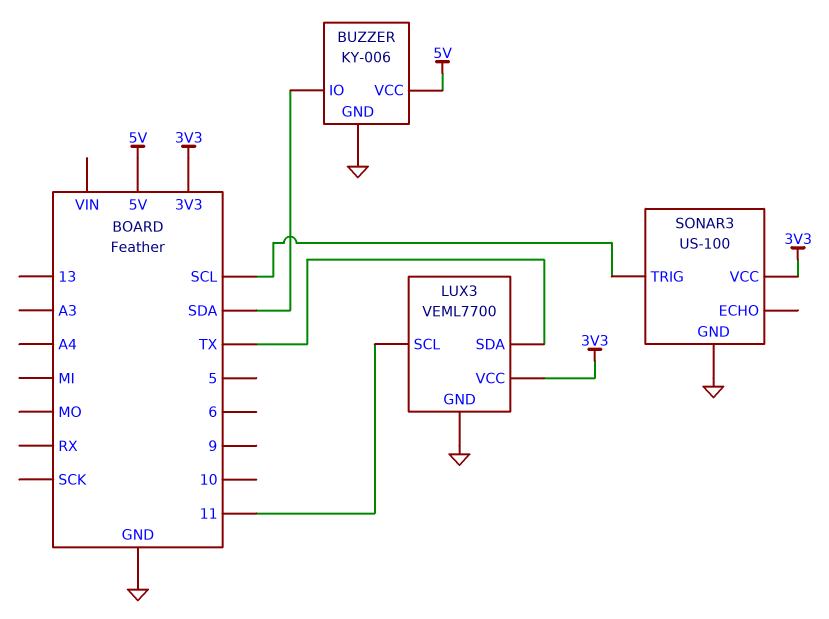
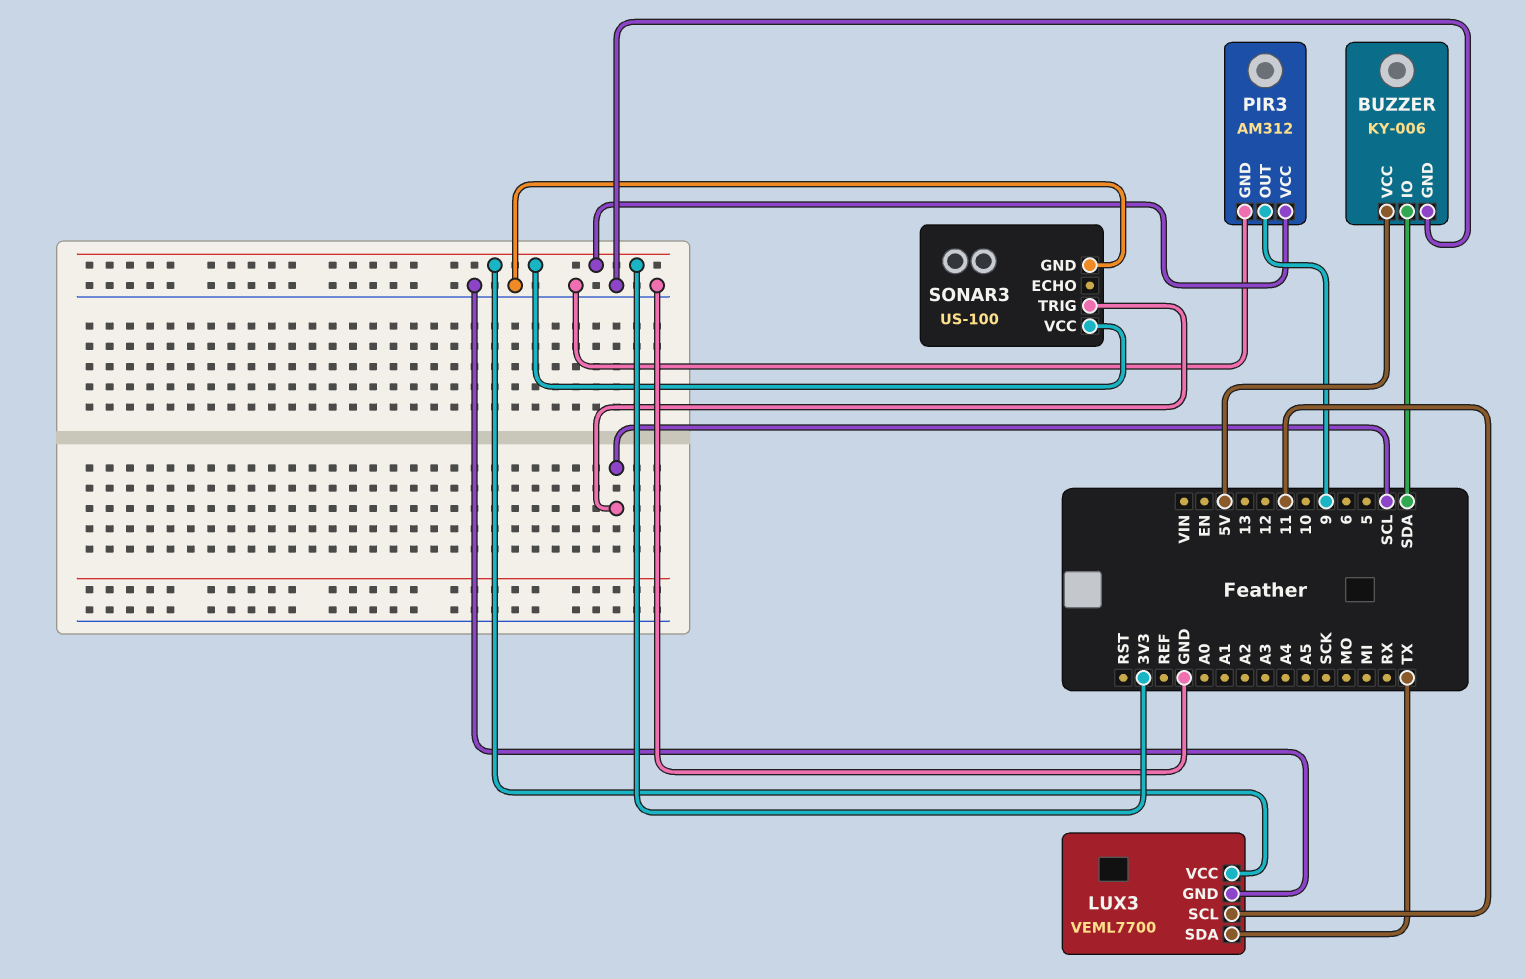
PIR3: none -> AM312
PIR3 pin GND: none -> GND
PIR3 pin OUT: none -> 9
PIR3 pin VCC: none -> 3V3

